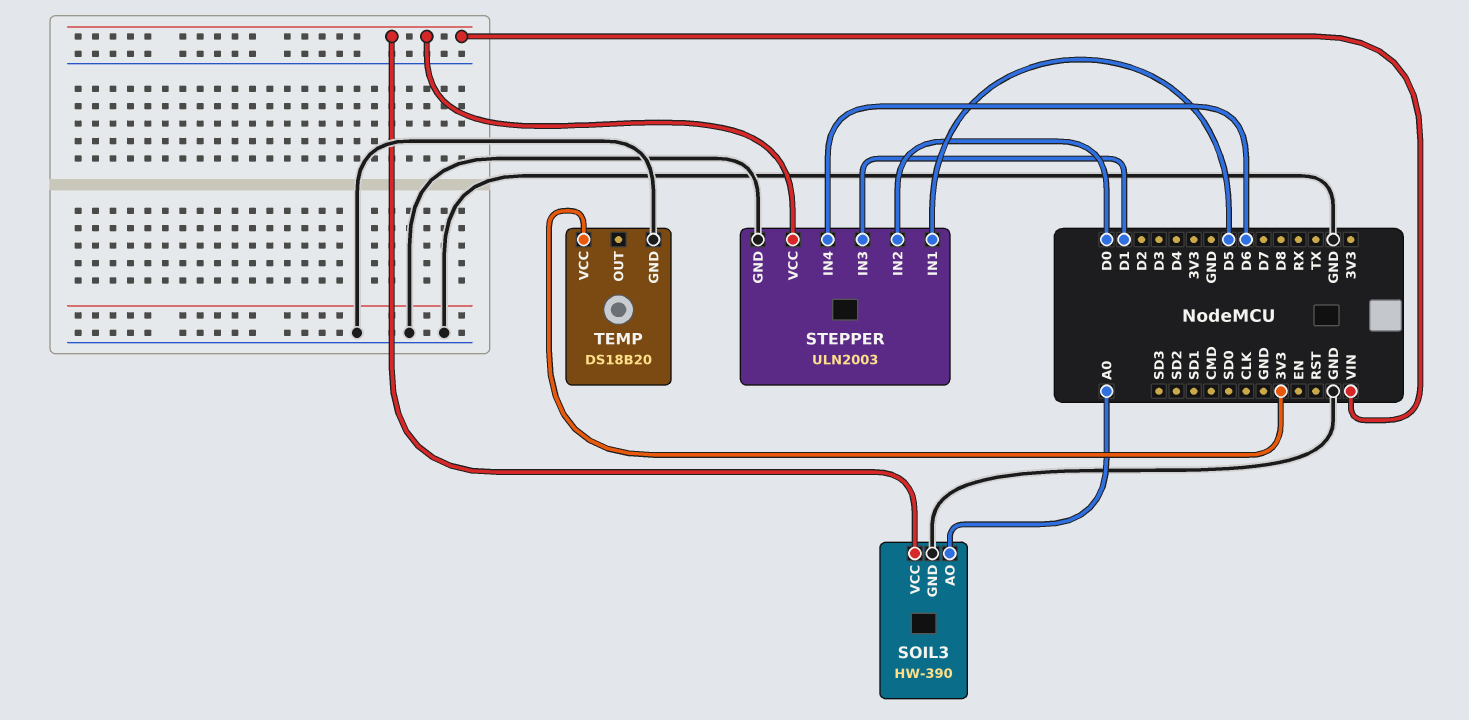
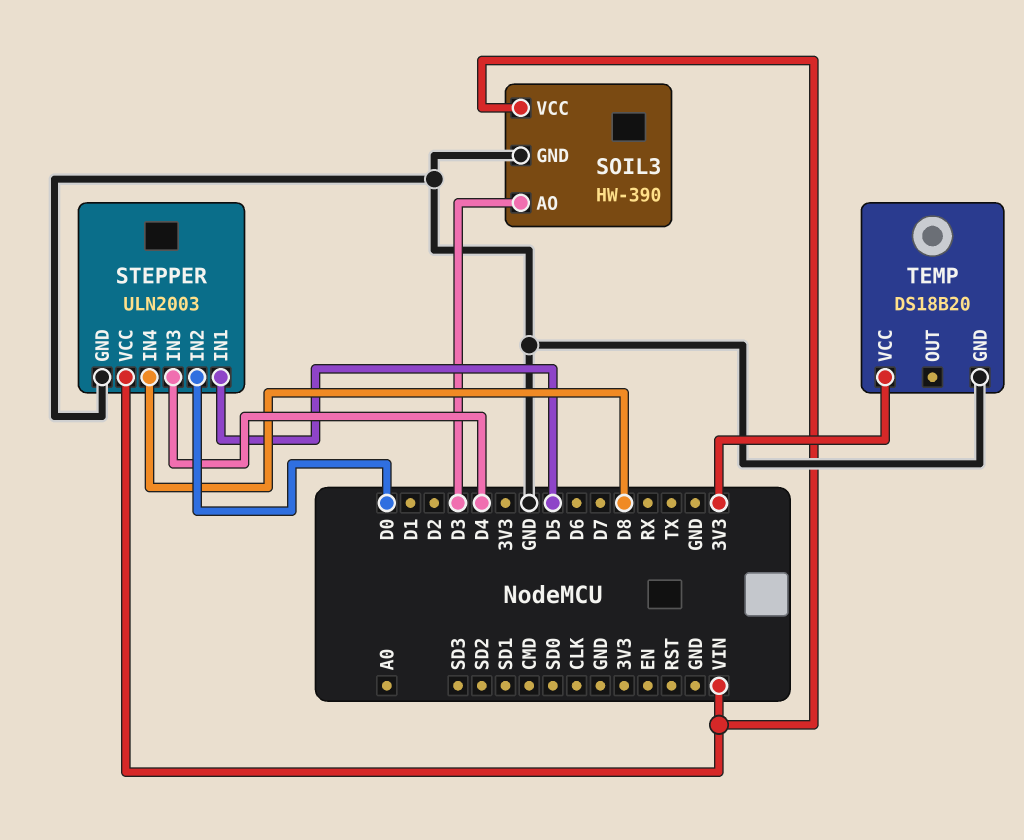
SOIL3 pin AO: A0 -> D3
STEPPER pin IN3: D1 -> D4
STEPPER pin IN4: D6 -> D8

